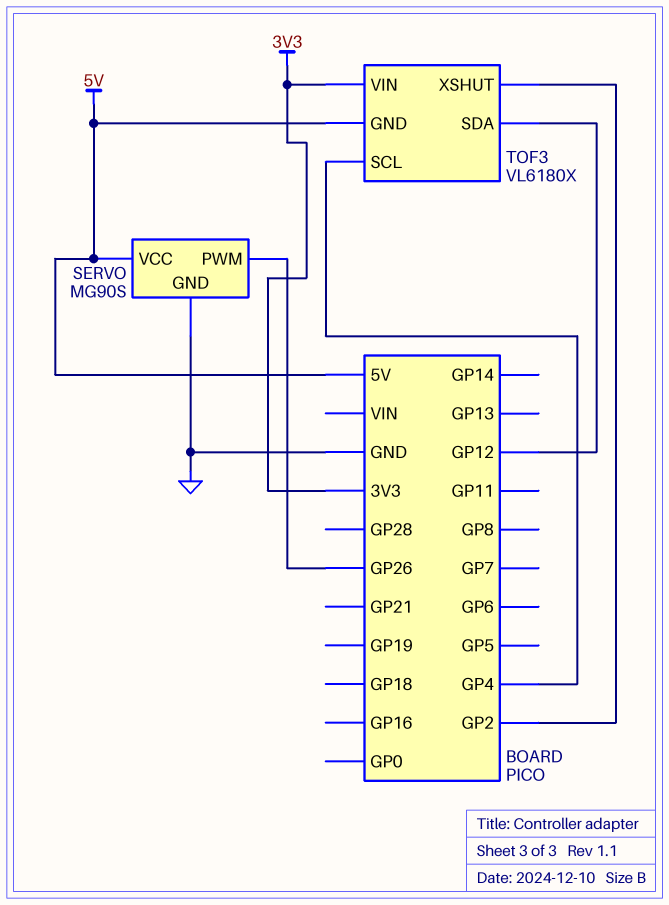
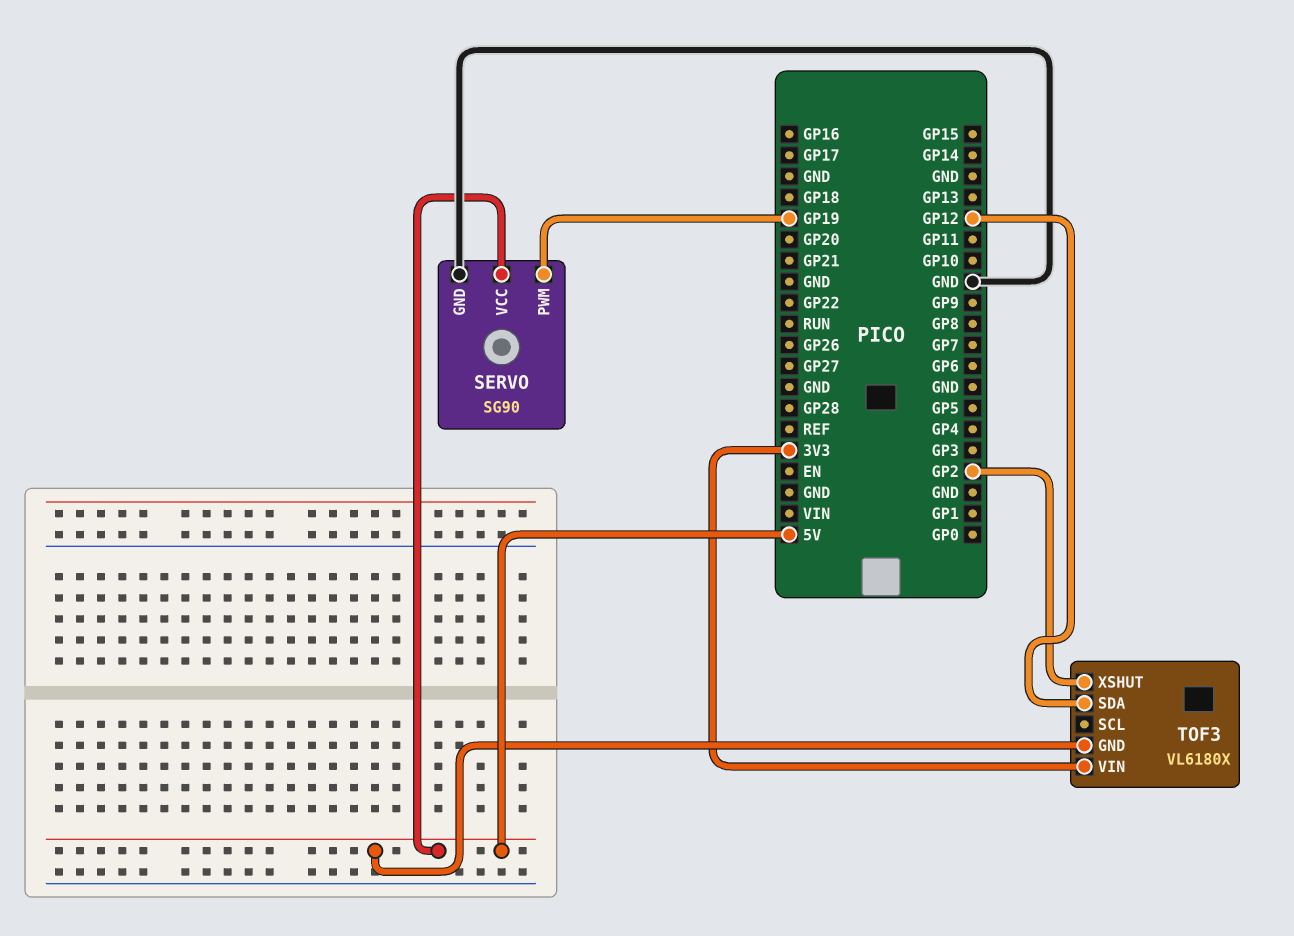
SERVO: MG90S -> SG90
SERVO pin PWM: GP26 -> GP19
TOF3 pin SCL: GP4 -> none

